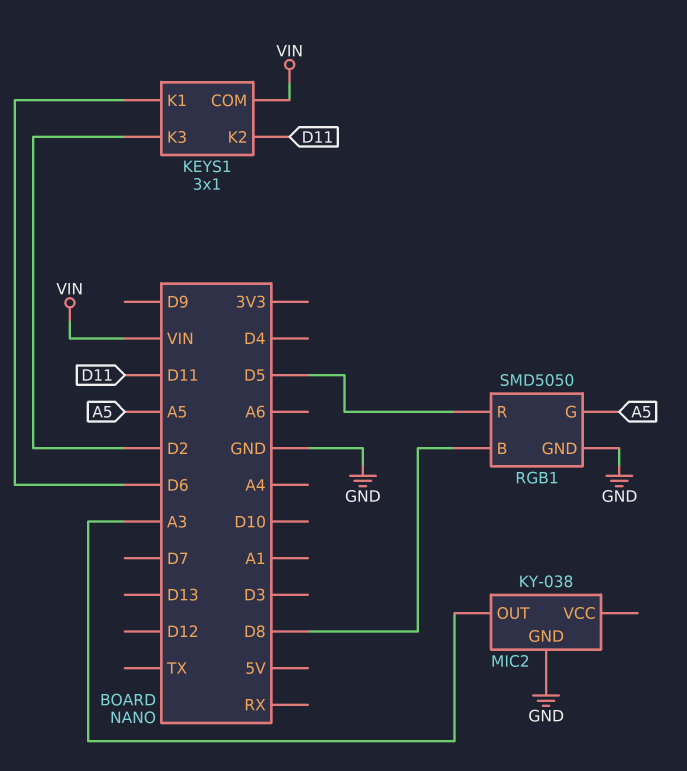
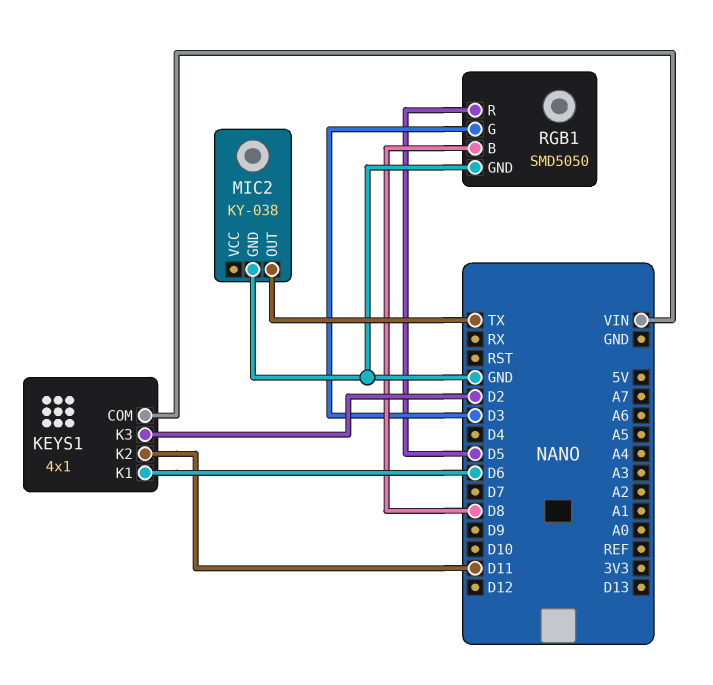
KEYS1: 3x1 -> 4x1
MIC2 pin OUT: A3 -> TX
RGB1 pin G: A5 -> D3

